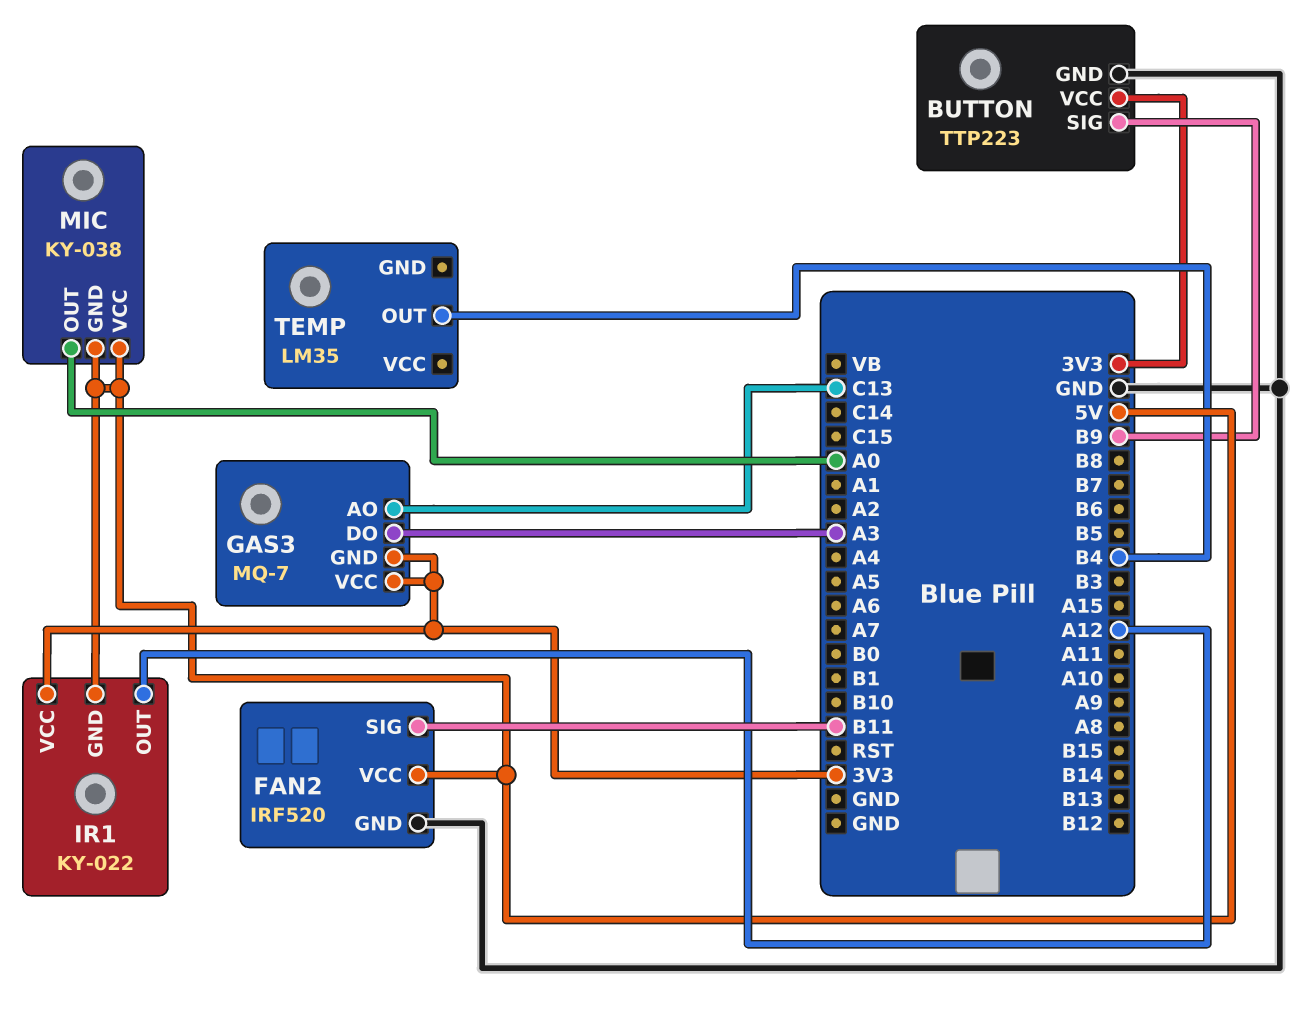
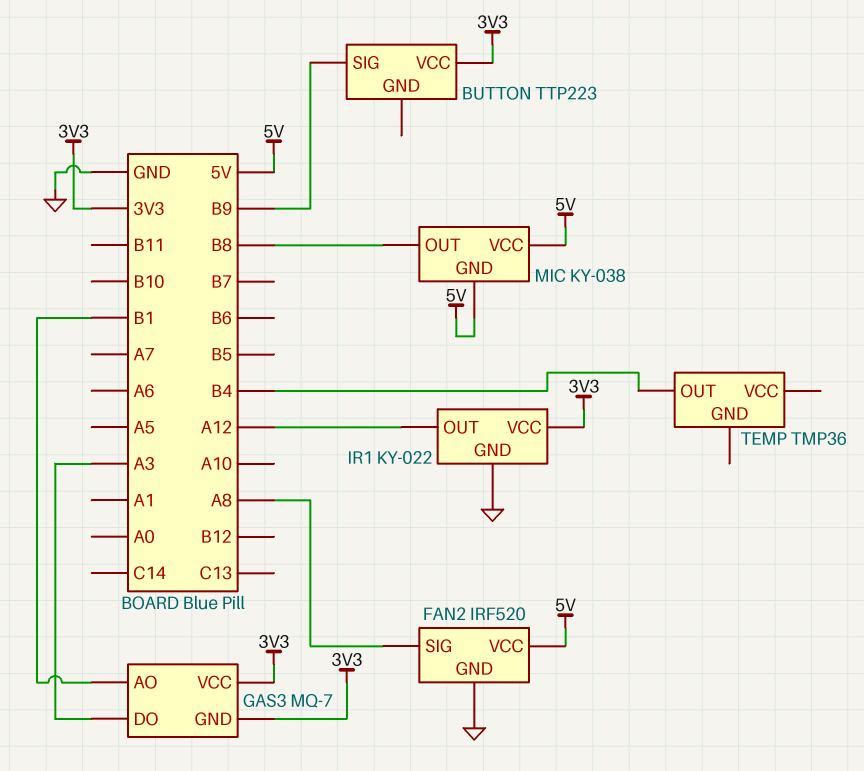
BUTTON pin GND: GND -> none
FAN2 pin SIG: B11 -> A8
GAS3 pin AO: C13 -> B1
IR1 pin GND: 5V -> GND
MIC pin OUT: A0 -> B8
TEMP: LM35 -> TMP36

